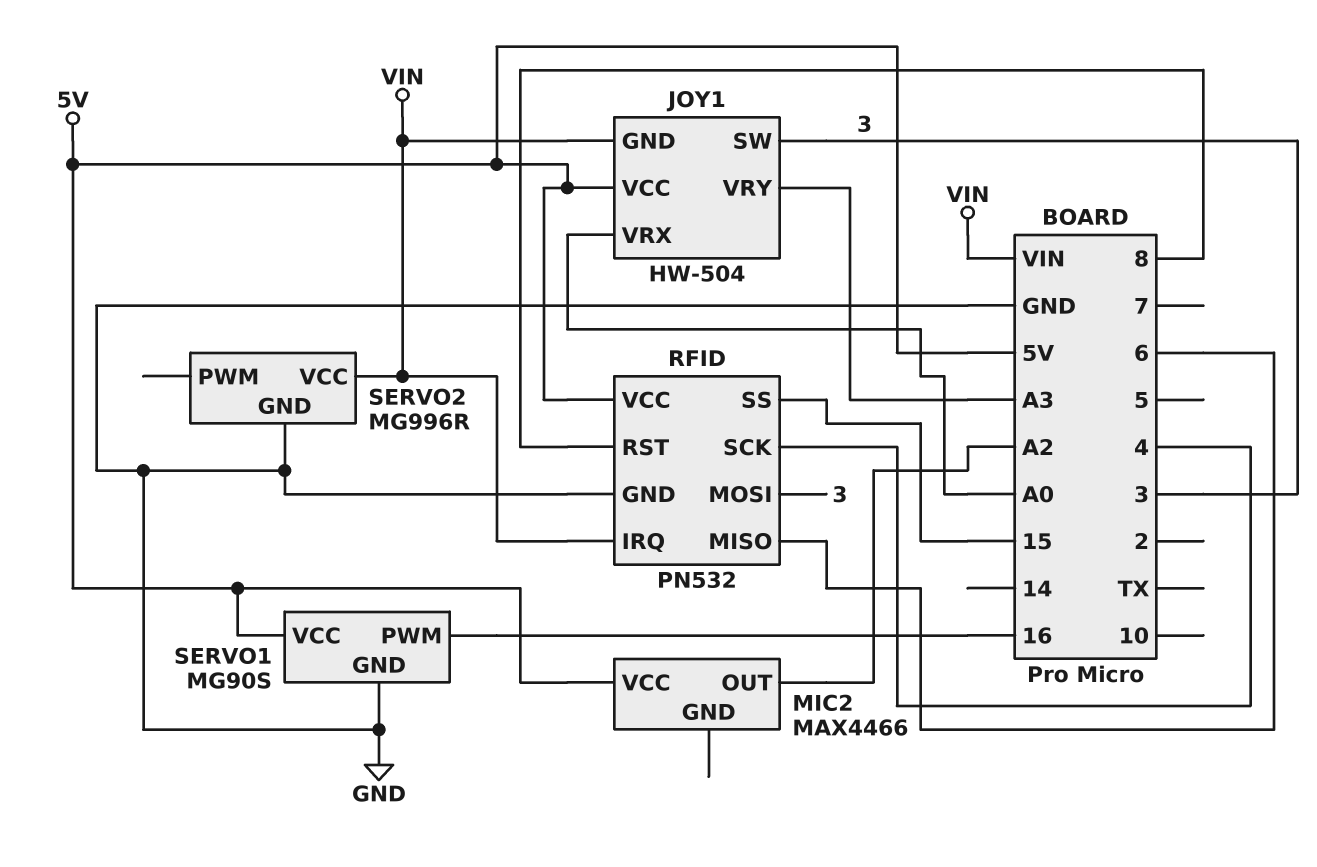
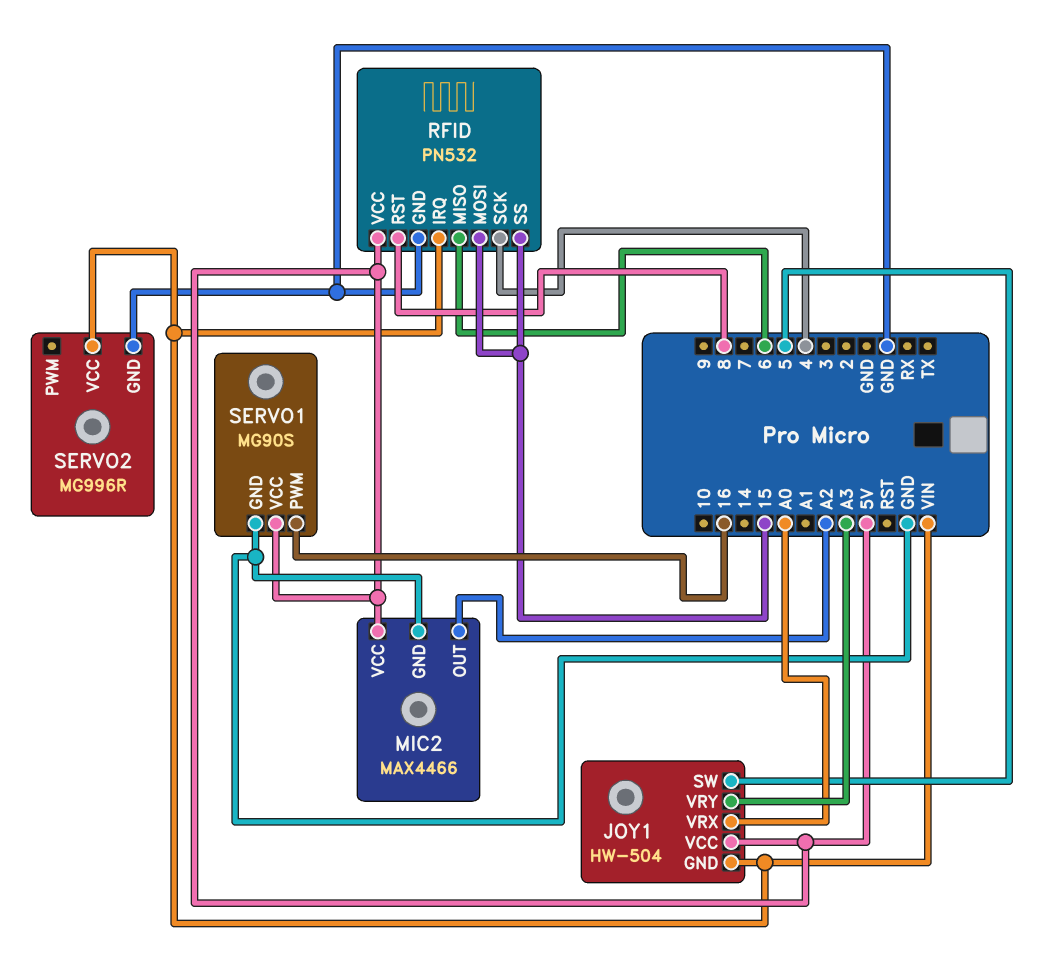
JOY1 pin SW: 3 -> 5
MIC2 pin GND: none -> GND
RFID pin MOSI: 3 -> 15

